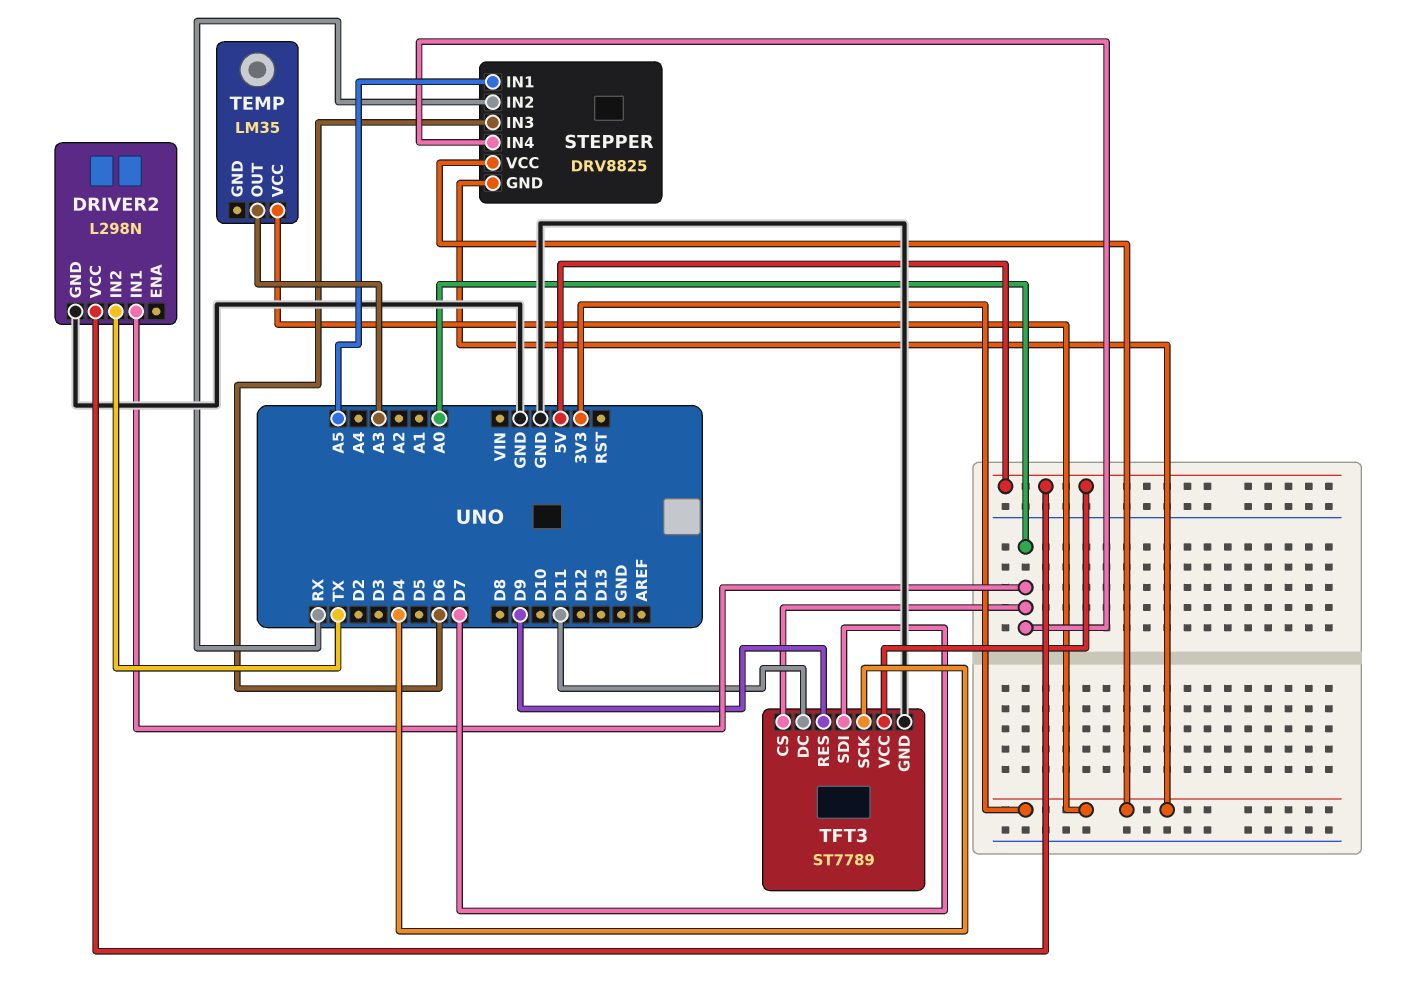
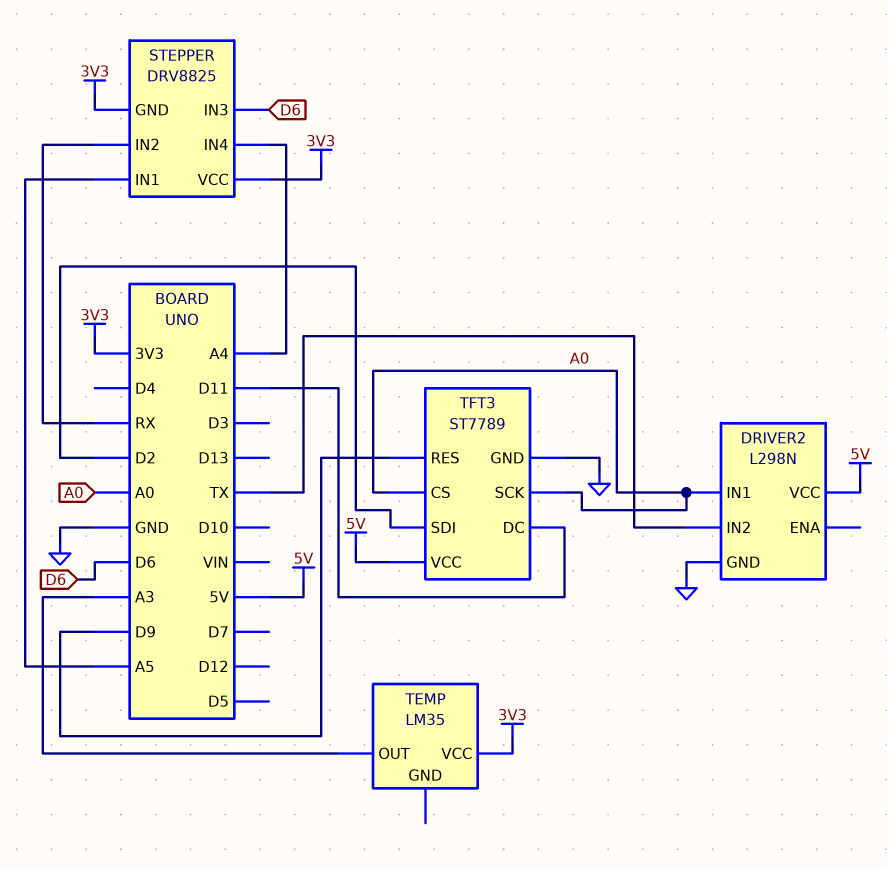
STEPPER pin IN4: A0 -> A4
TFT3 pin SCK: D4 -> A0
TFT3 pin SDI: D7 -> D2

